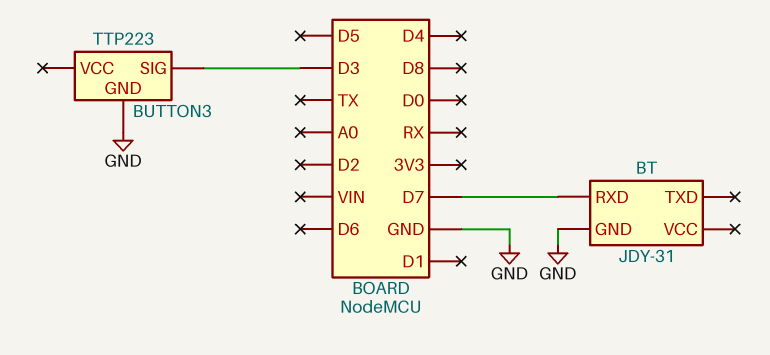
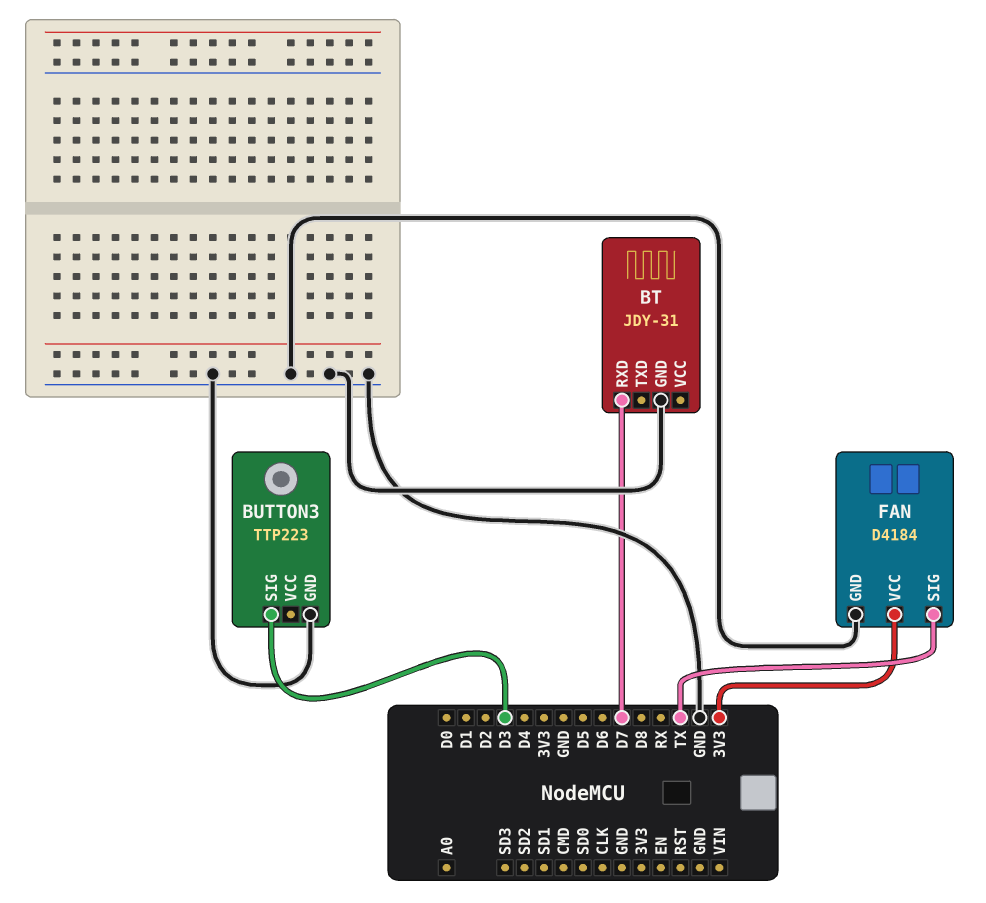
FAN: none -> D4184
FAN pin GND: none -> GND
FAN pin SIG: none -> TX
FAN pin VCC: none -> 3V3

